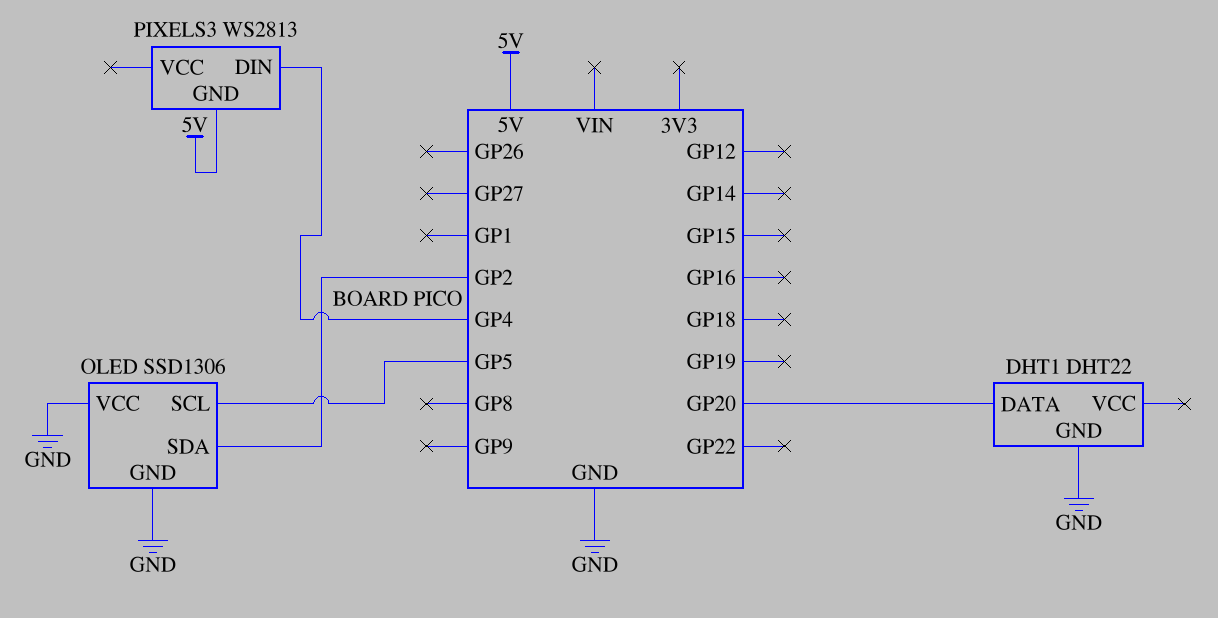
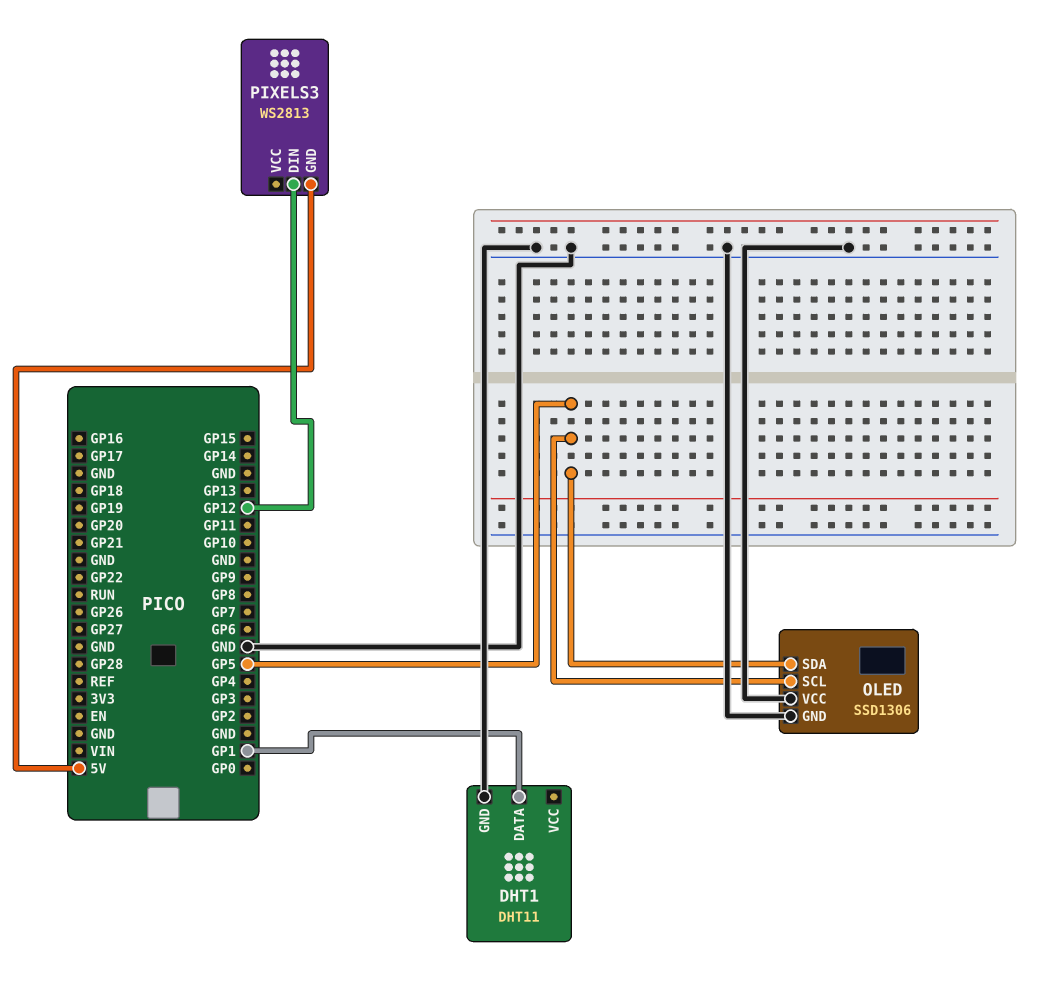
DHT1: DHT22 -> DHT11
DHT1 pin DATA: GP20 -> GP1
OLED pin SDA: GP2 -> GP5
PIXELS3 pin DIN: GP4 -> GP12

